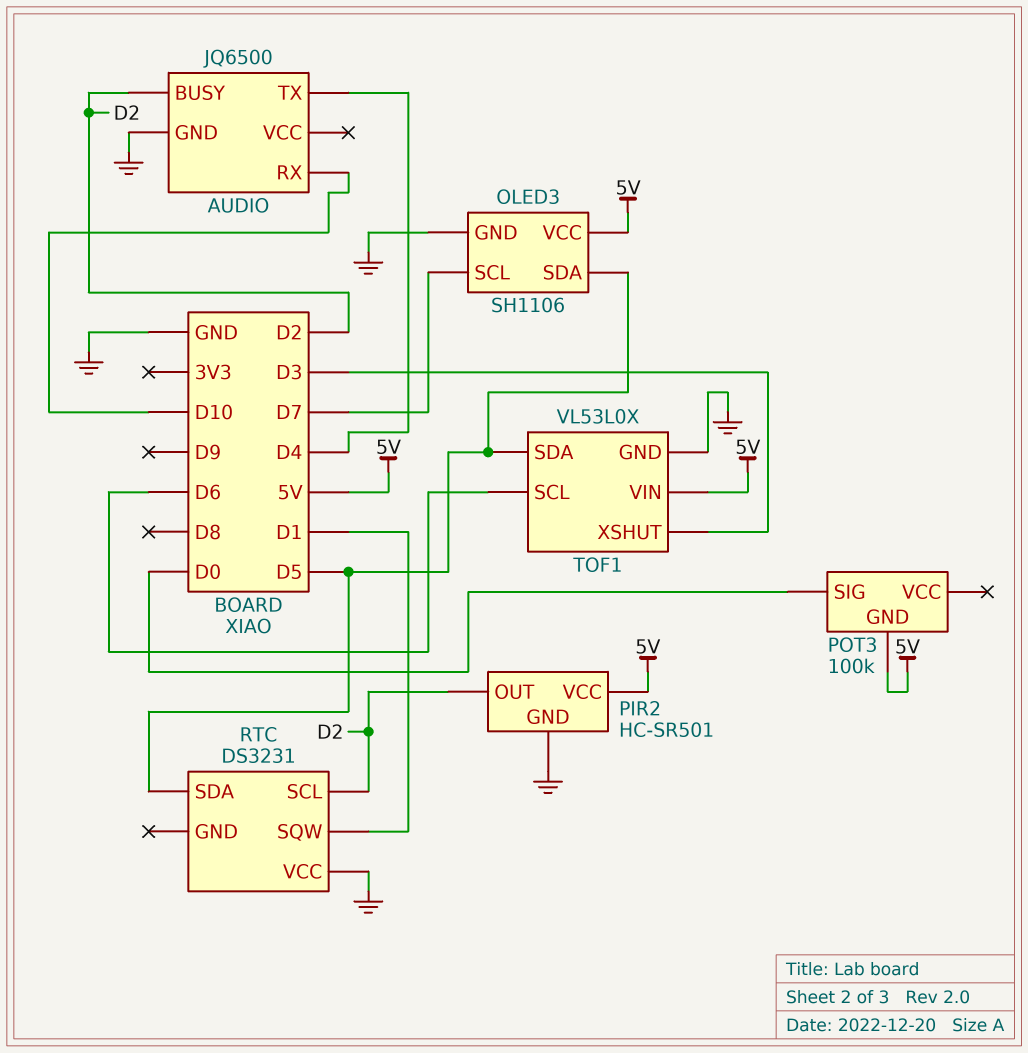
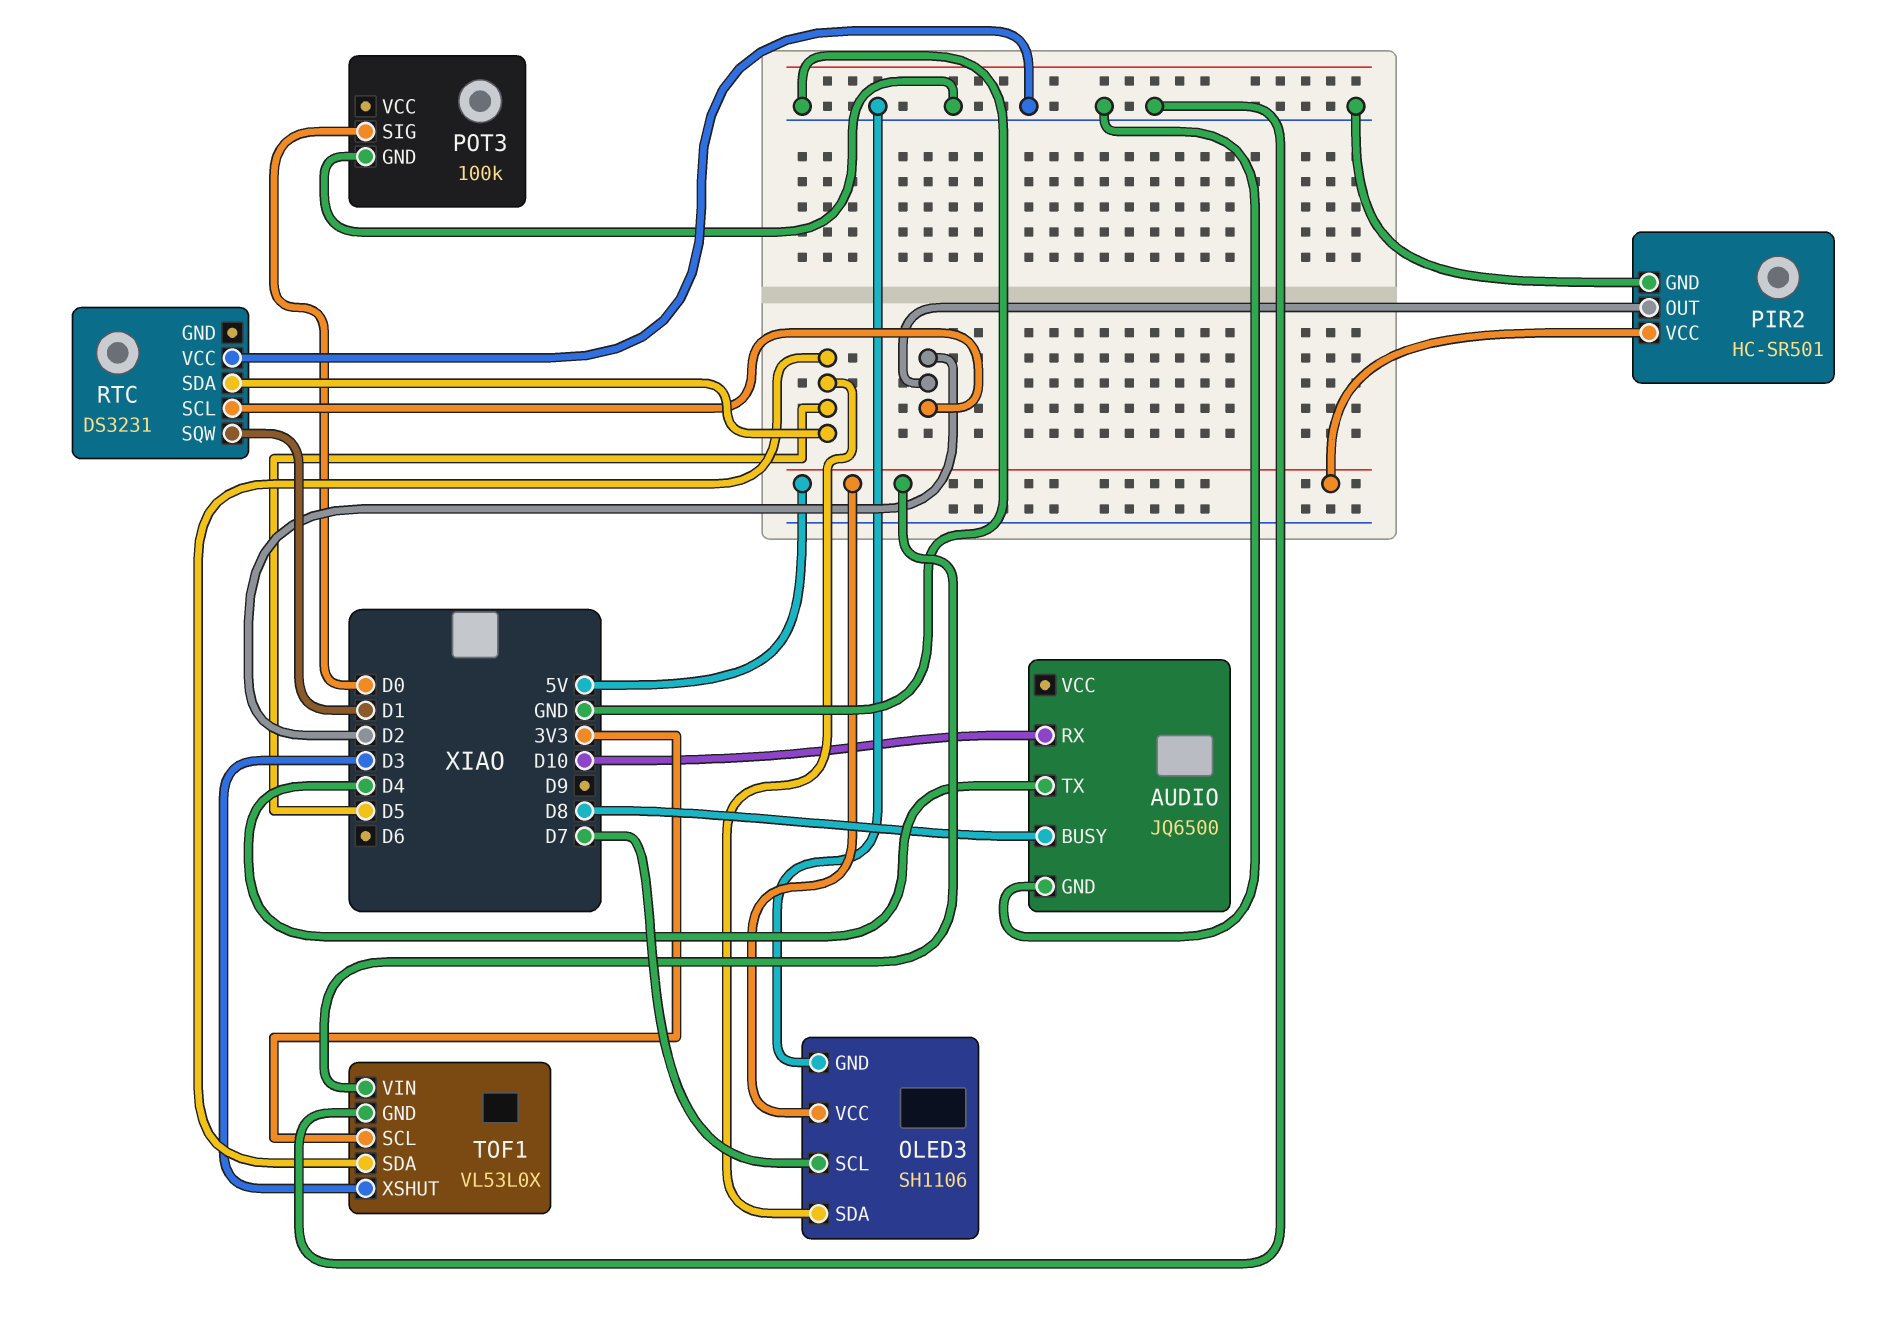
AUDIO pin BUSY: D2 -> D8
POT3 pin GND: 5V -> GND
TOF1 pin SCL: D6 -> 3V3

